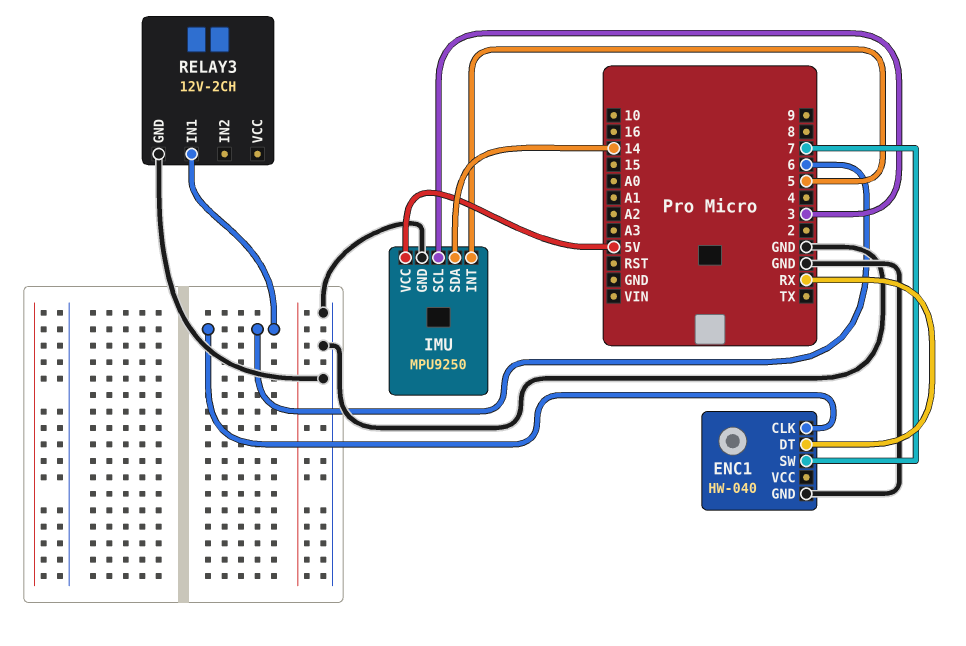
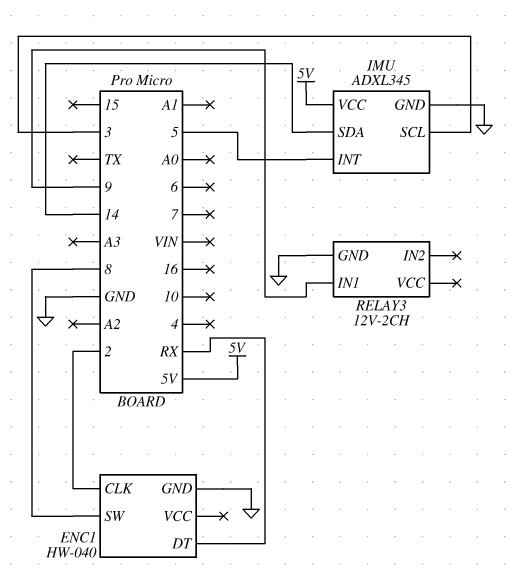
ENC1 pin CLK: 6 -> 2
ENC1 pin SW: 7 -> 8
IMU: MPU9250 -> ADXL345
RELAY3 pin IN1: 6 -> 9

